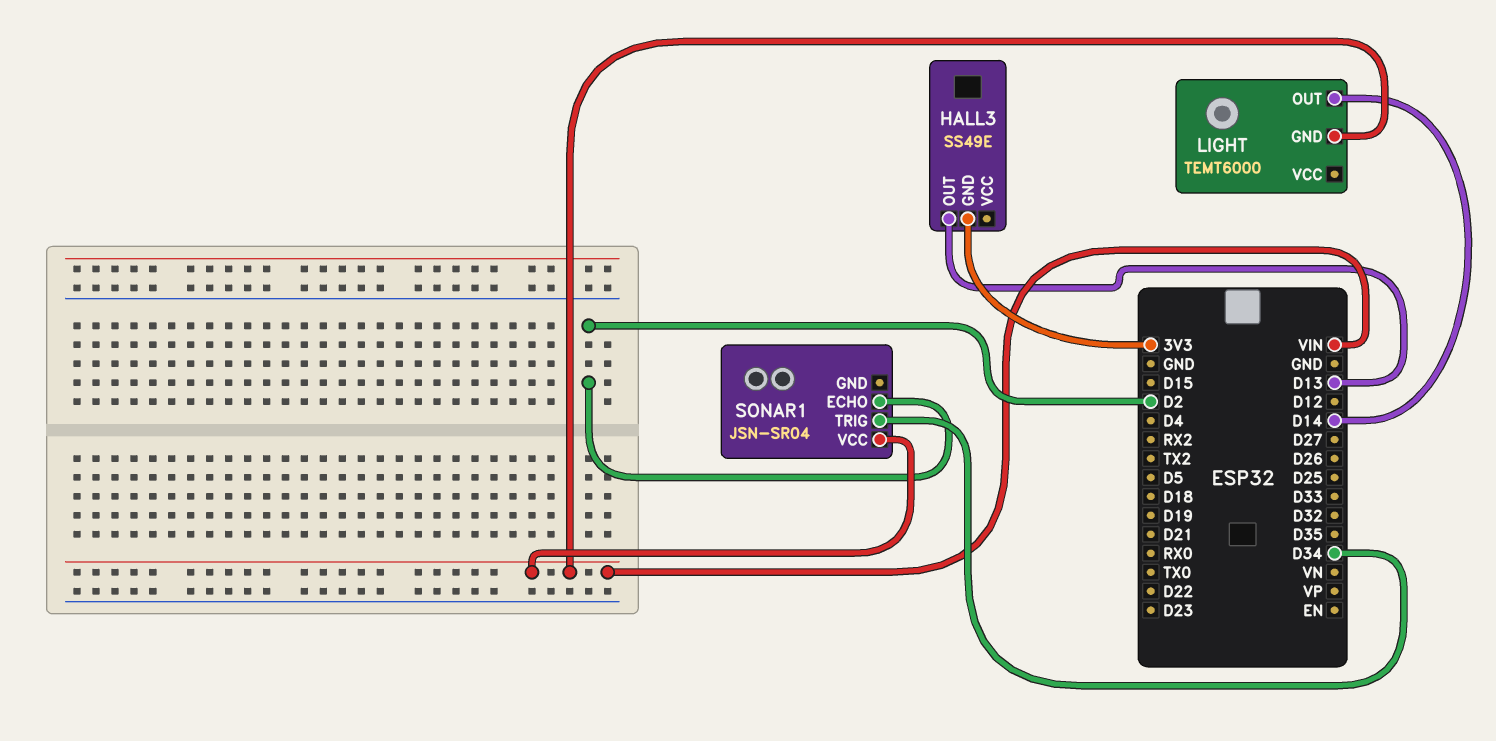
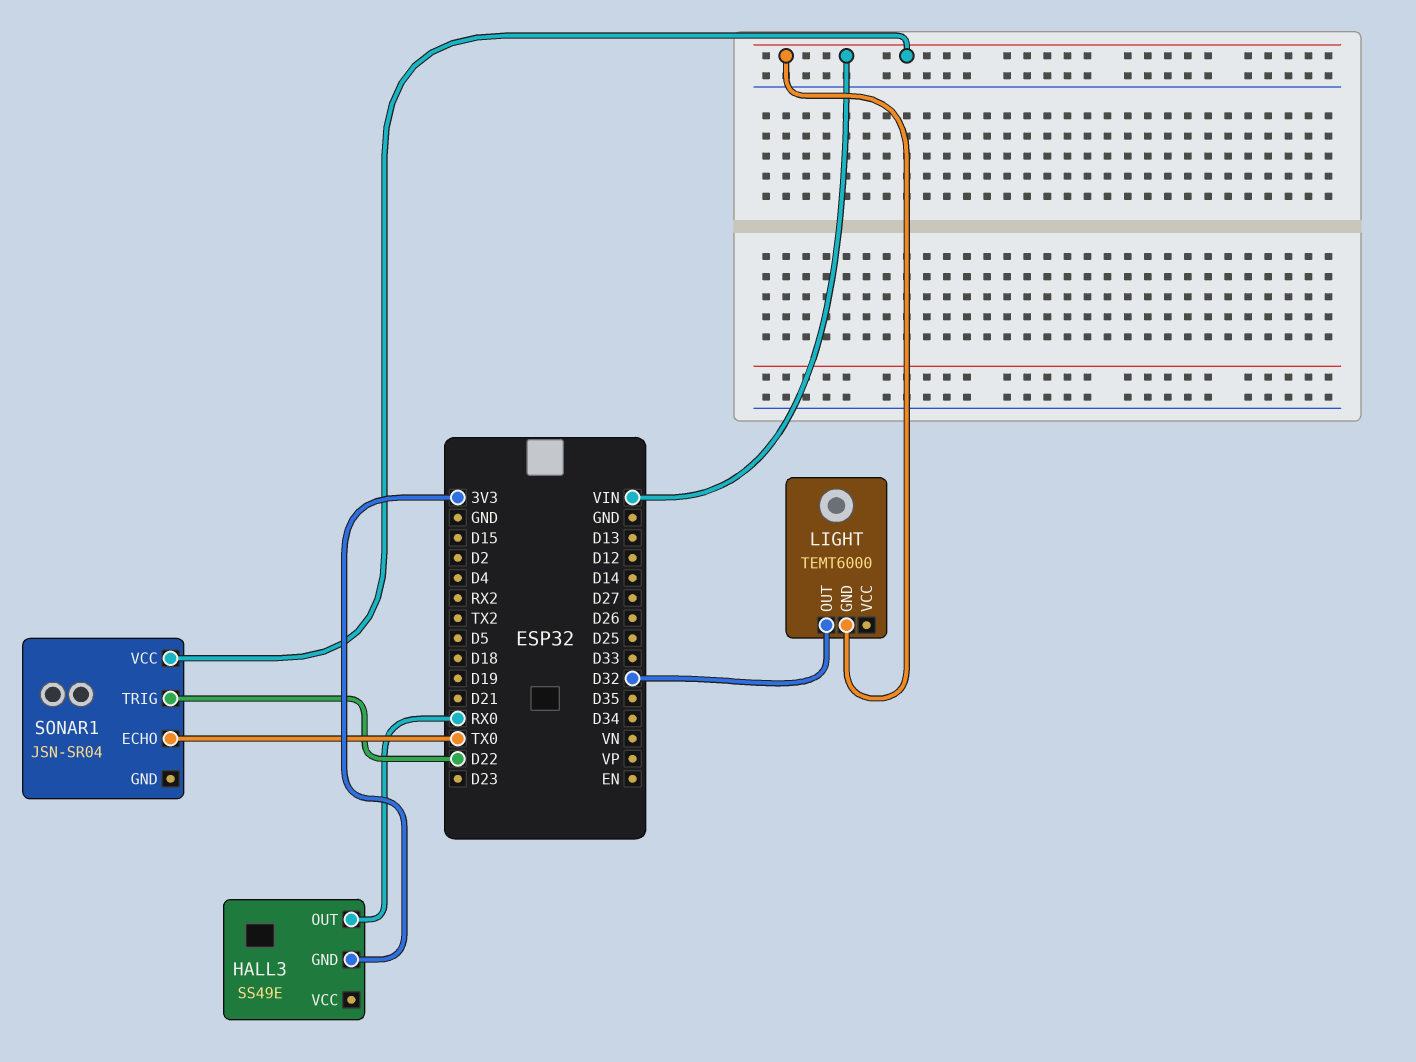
HALL3 pin OUT: D13 -> RX0
LIGHT pin OUT: D14 -> D32
SONAR1 pin ECHO: D2 -> TX0
SONAR1 pin TRIG: D34 -> D22

